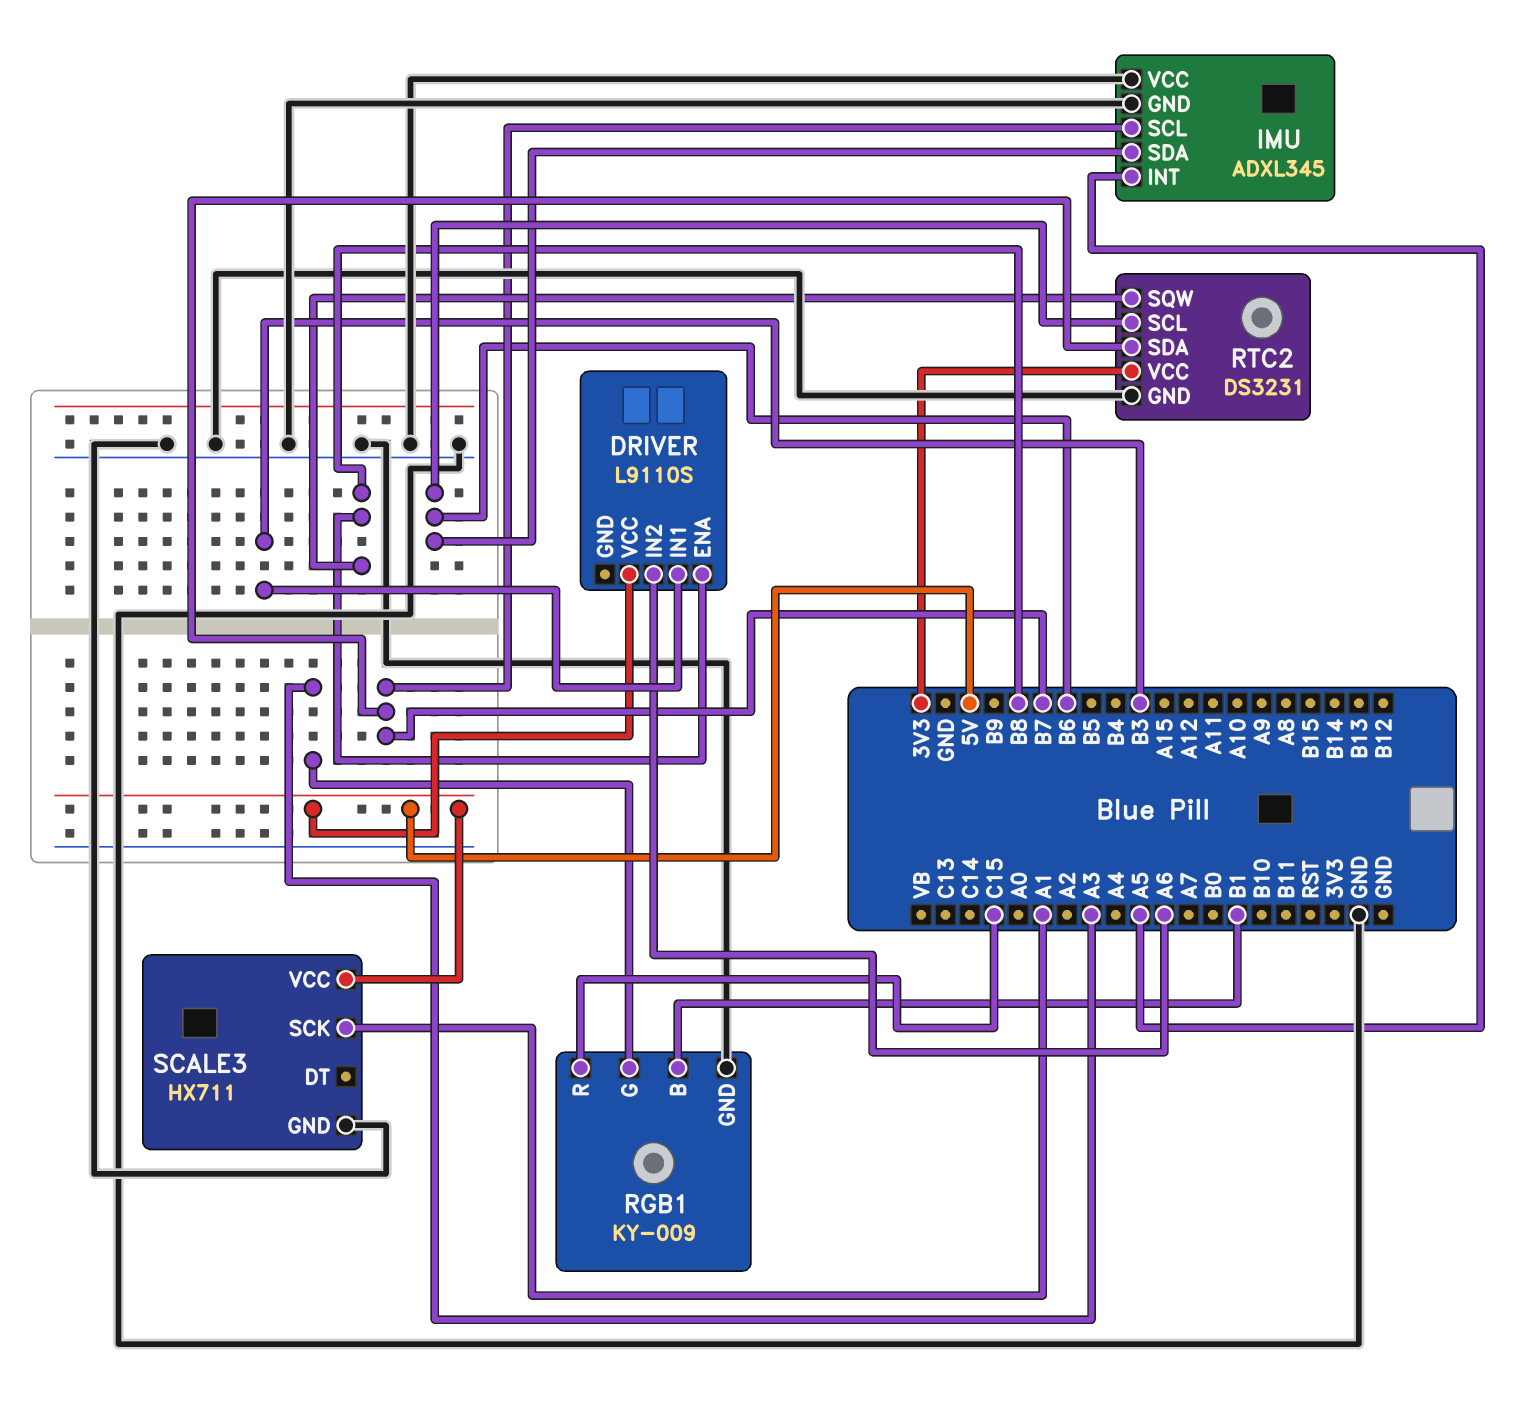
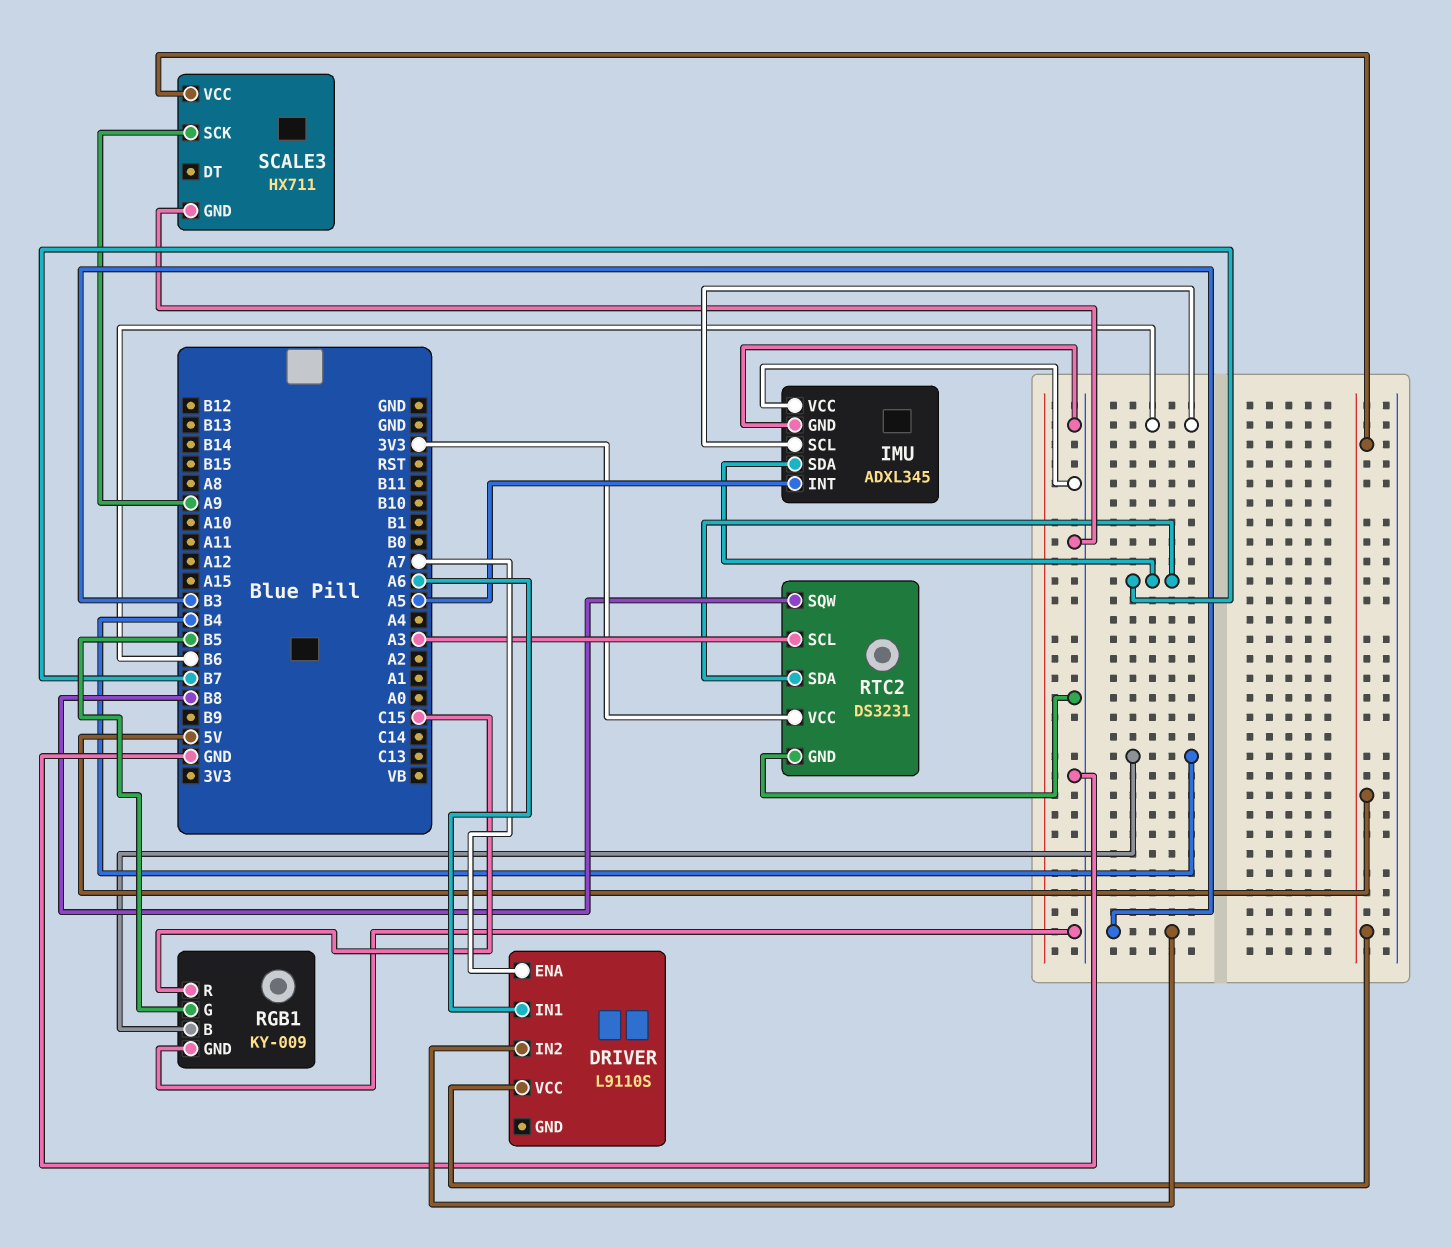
DRIVER pin ENA: B8 -> A7
DRIVER pin IN1: B3 -> A6
DRIVER pin IN2: A6 -> B3
IMU pin SCL: B7 -> B6
IMU pin SDA: B6 -> B7
RGB1 pin B: B1 -> B4
RGB1 pin G: A3 -> B5
RTC2 pin SCL: B6 -> A3
SCALE3 pin SCK: A1 -> A9

